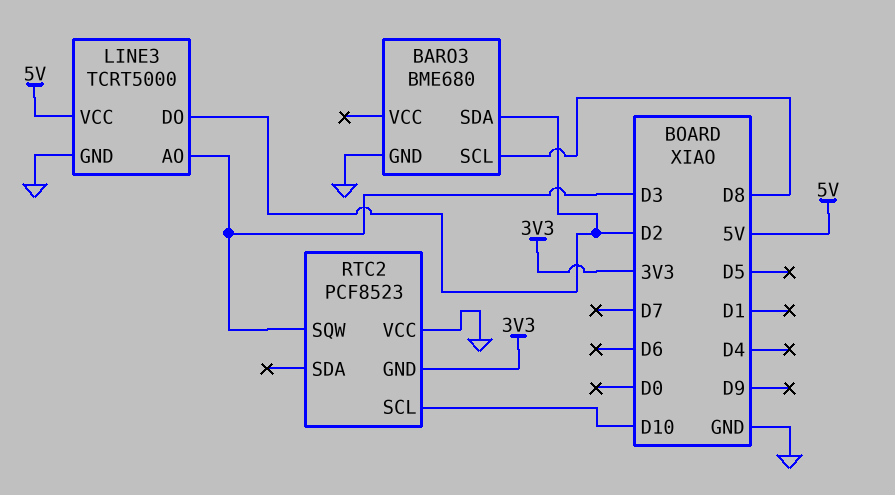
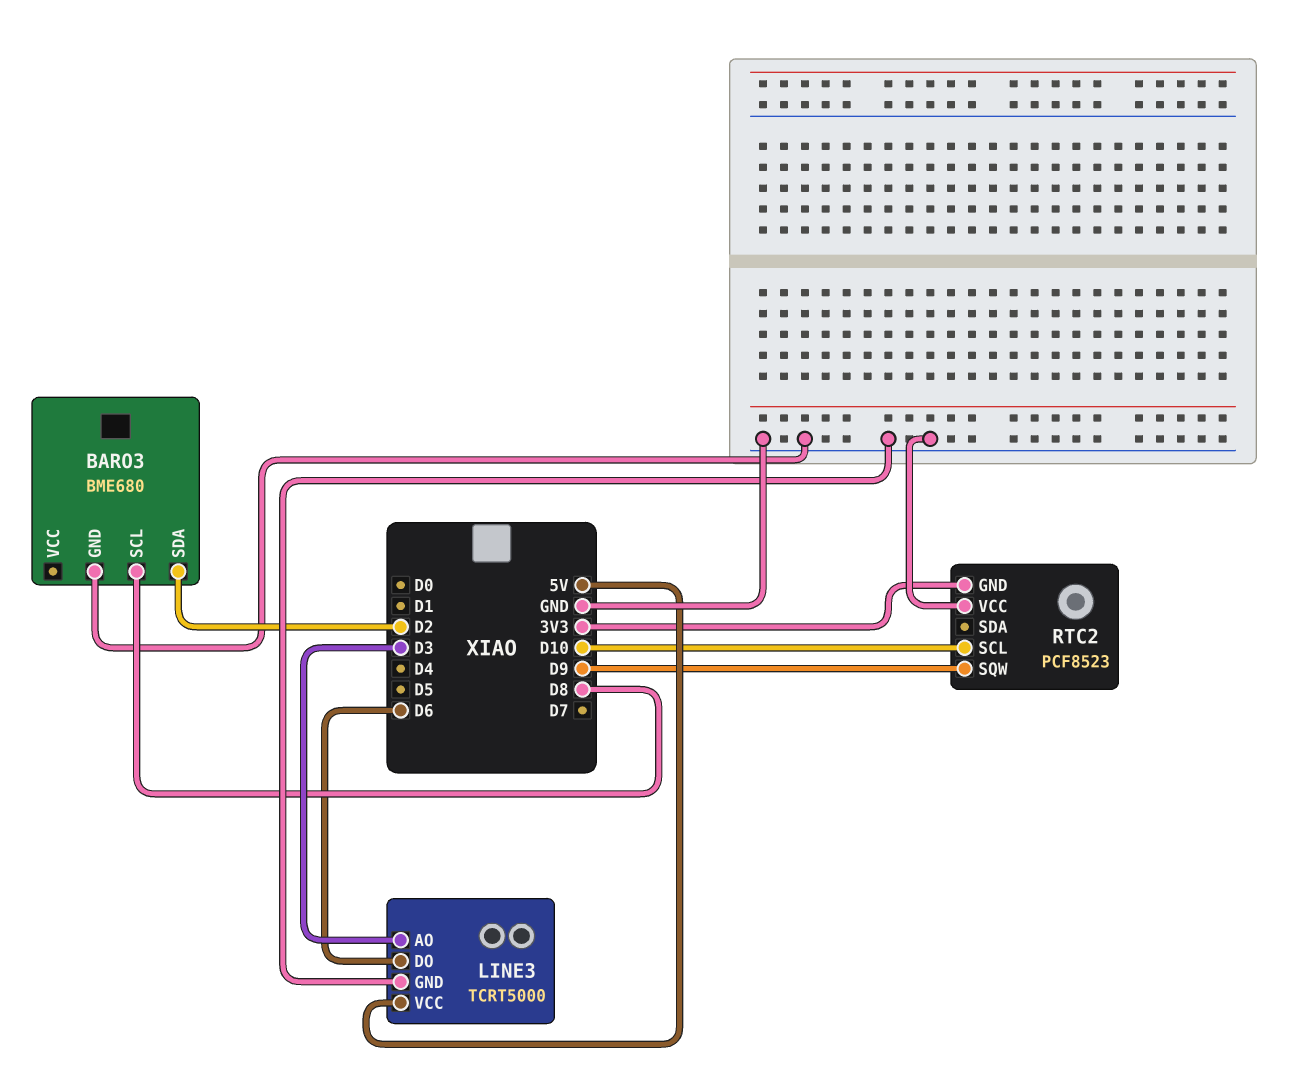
LINE3 pin DO: D2 -> D6
RTC2 pin SQW: D3 -> D9

